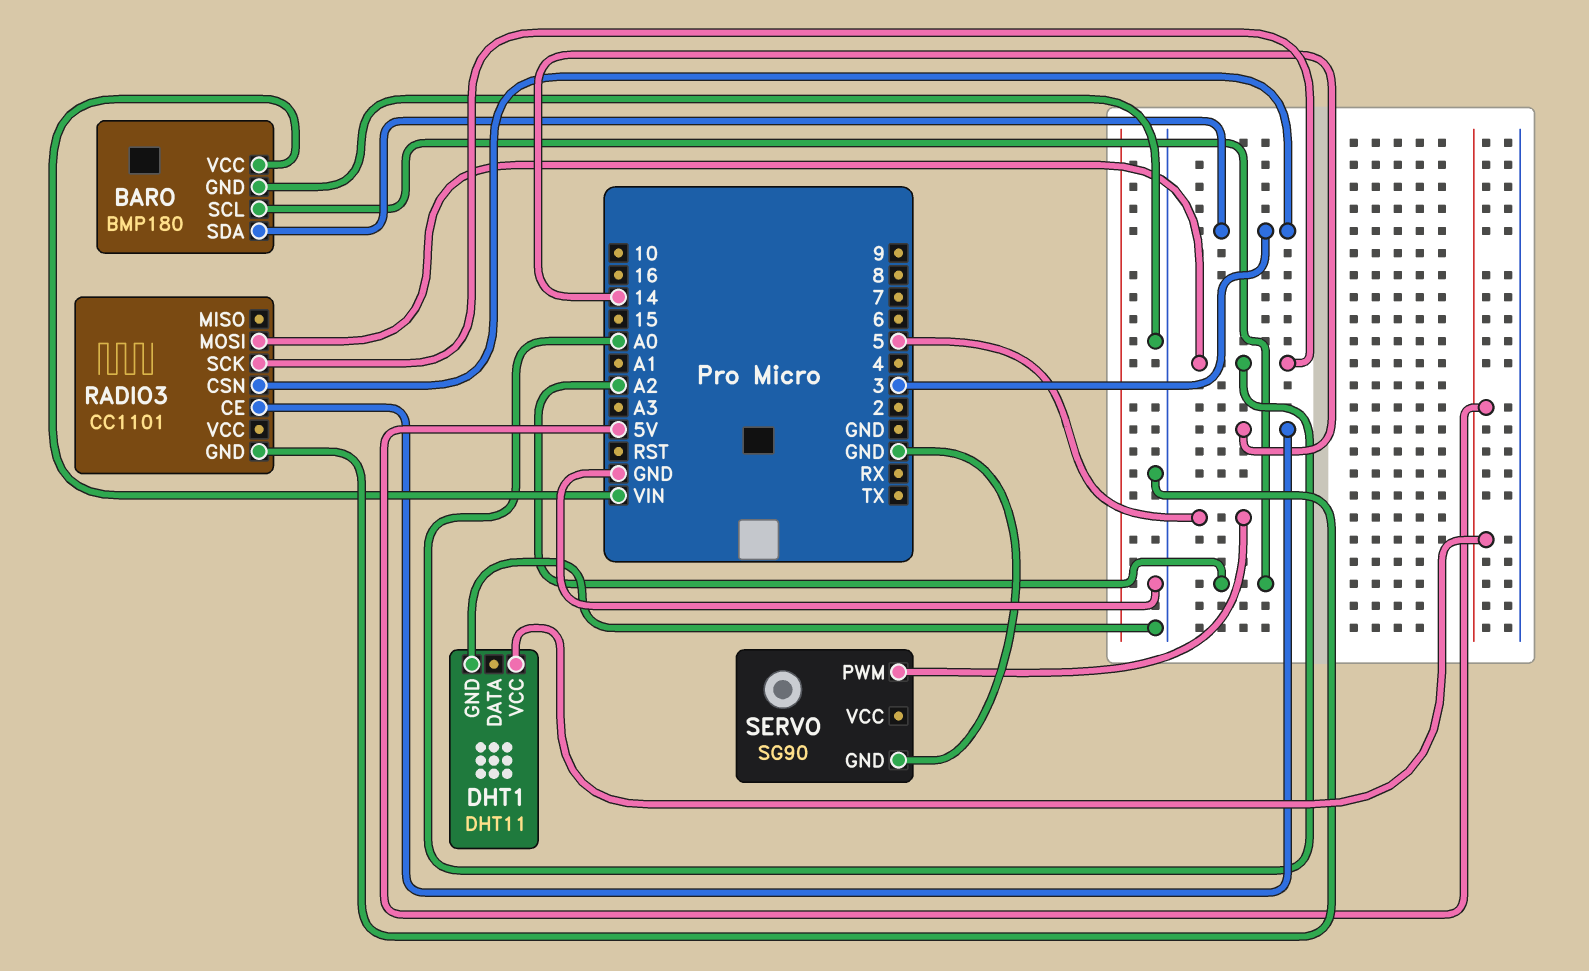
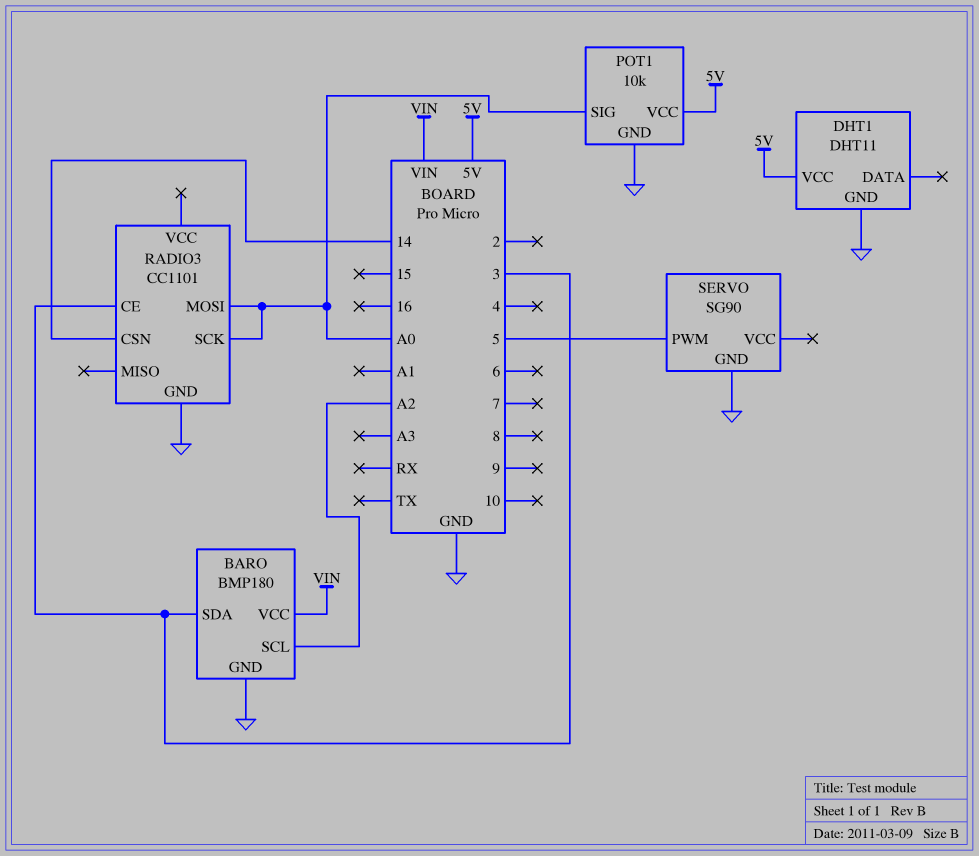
POT1: none -> 10k
POT1 pin GND: none -> GND
POT1 pin SIG: none -> A0
POT1 pin VCC: none -> 5V
RADIO3 pin CE: 14 -> 3
RADIO3 pin CSN: 3 -> 14

